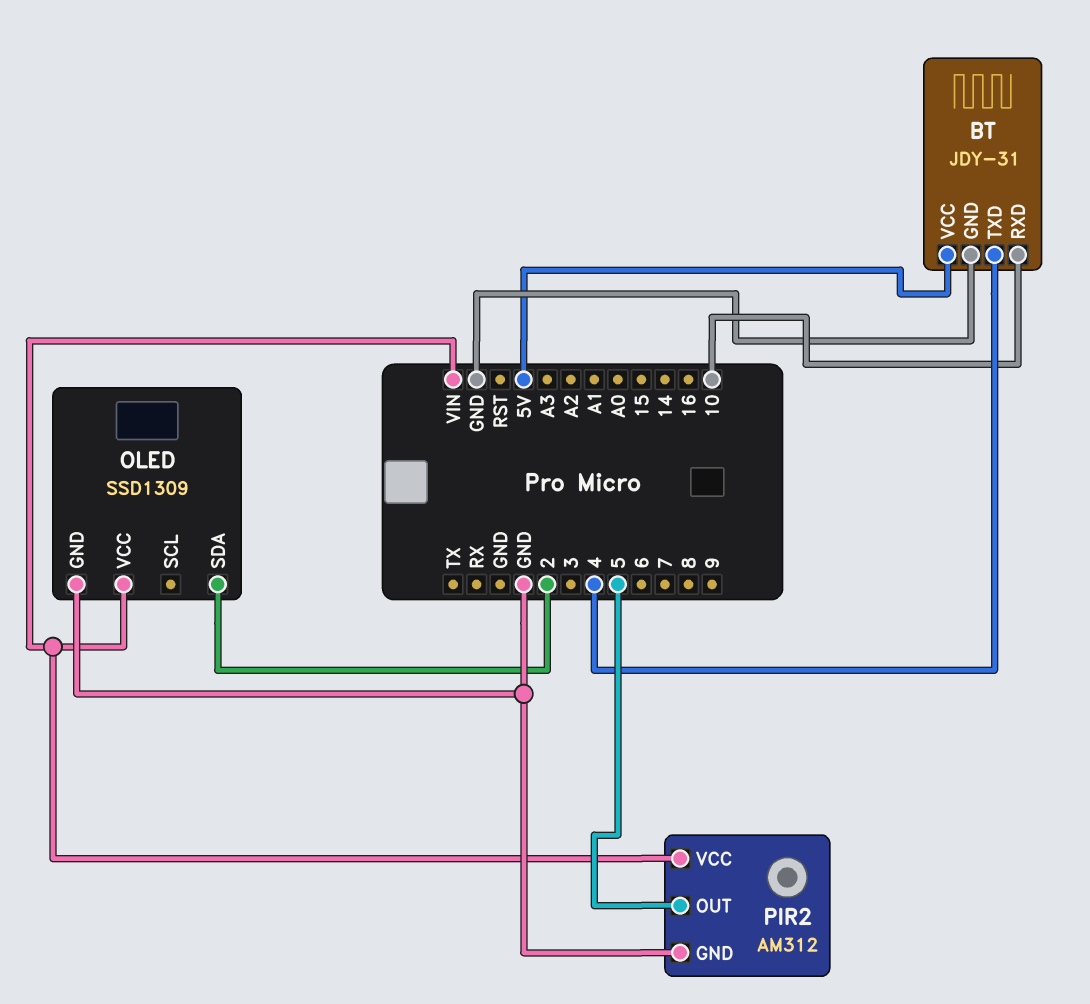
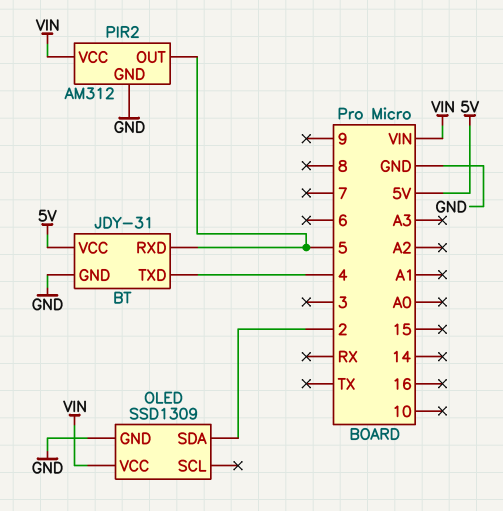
BT pin RXD: 10 -> 5

